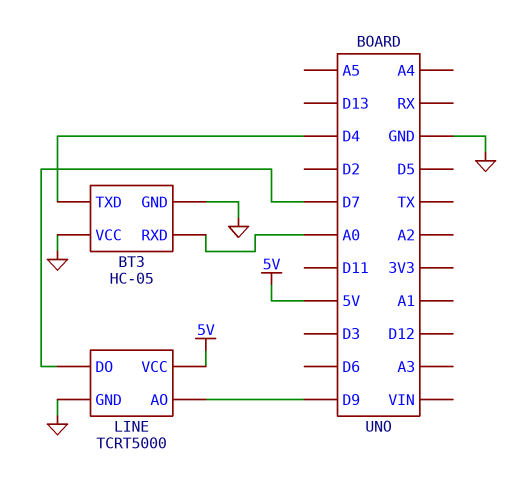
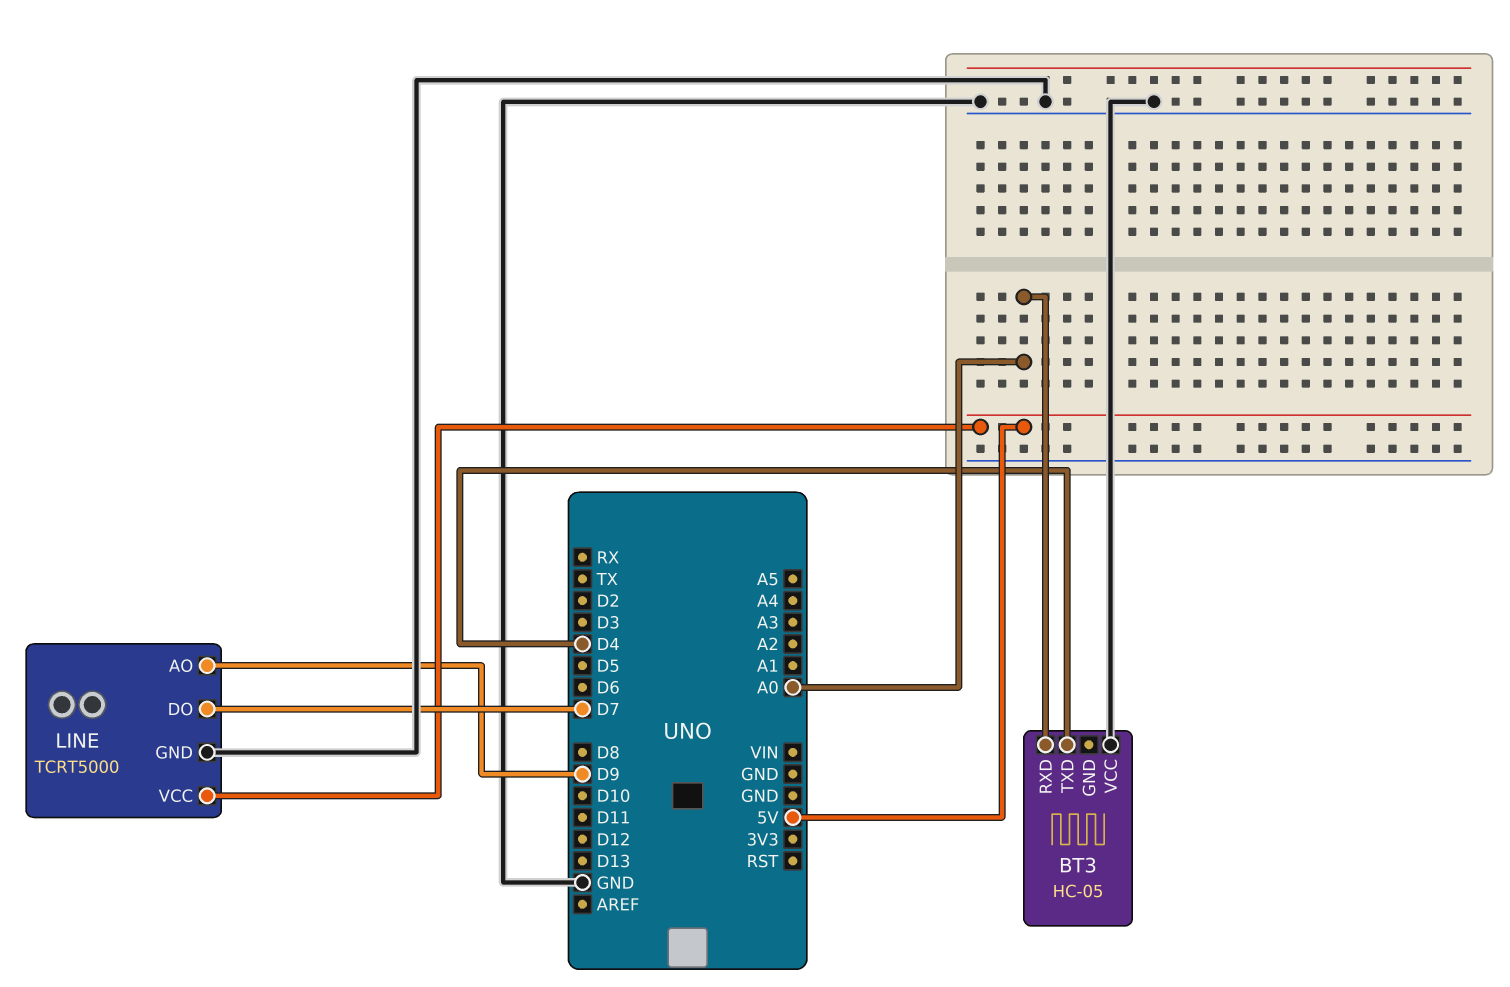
BT3 pin GND: GND -> none

